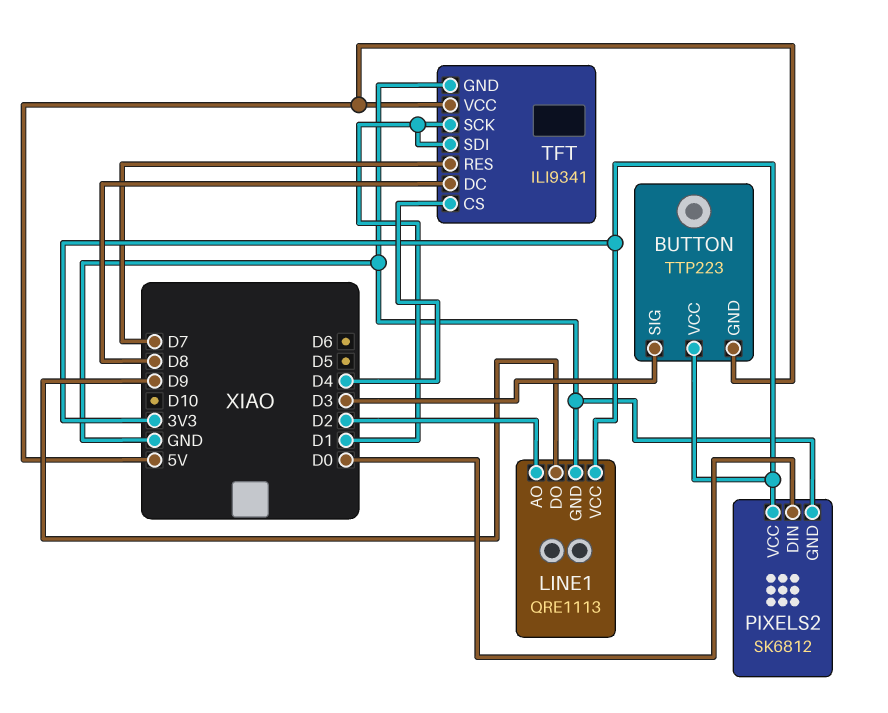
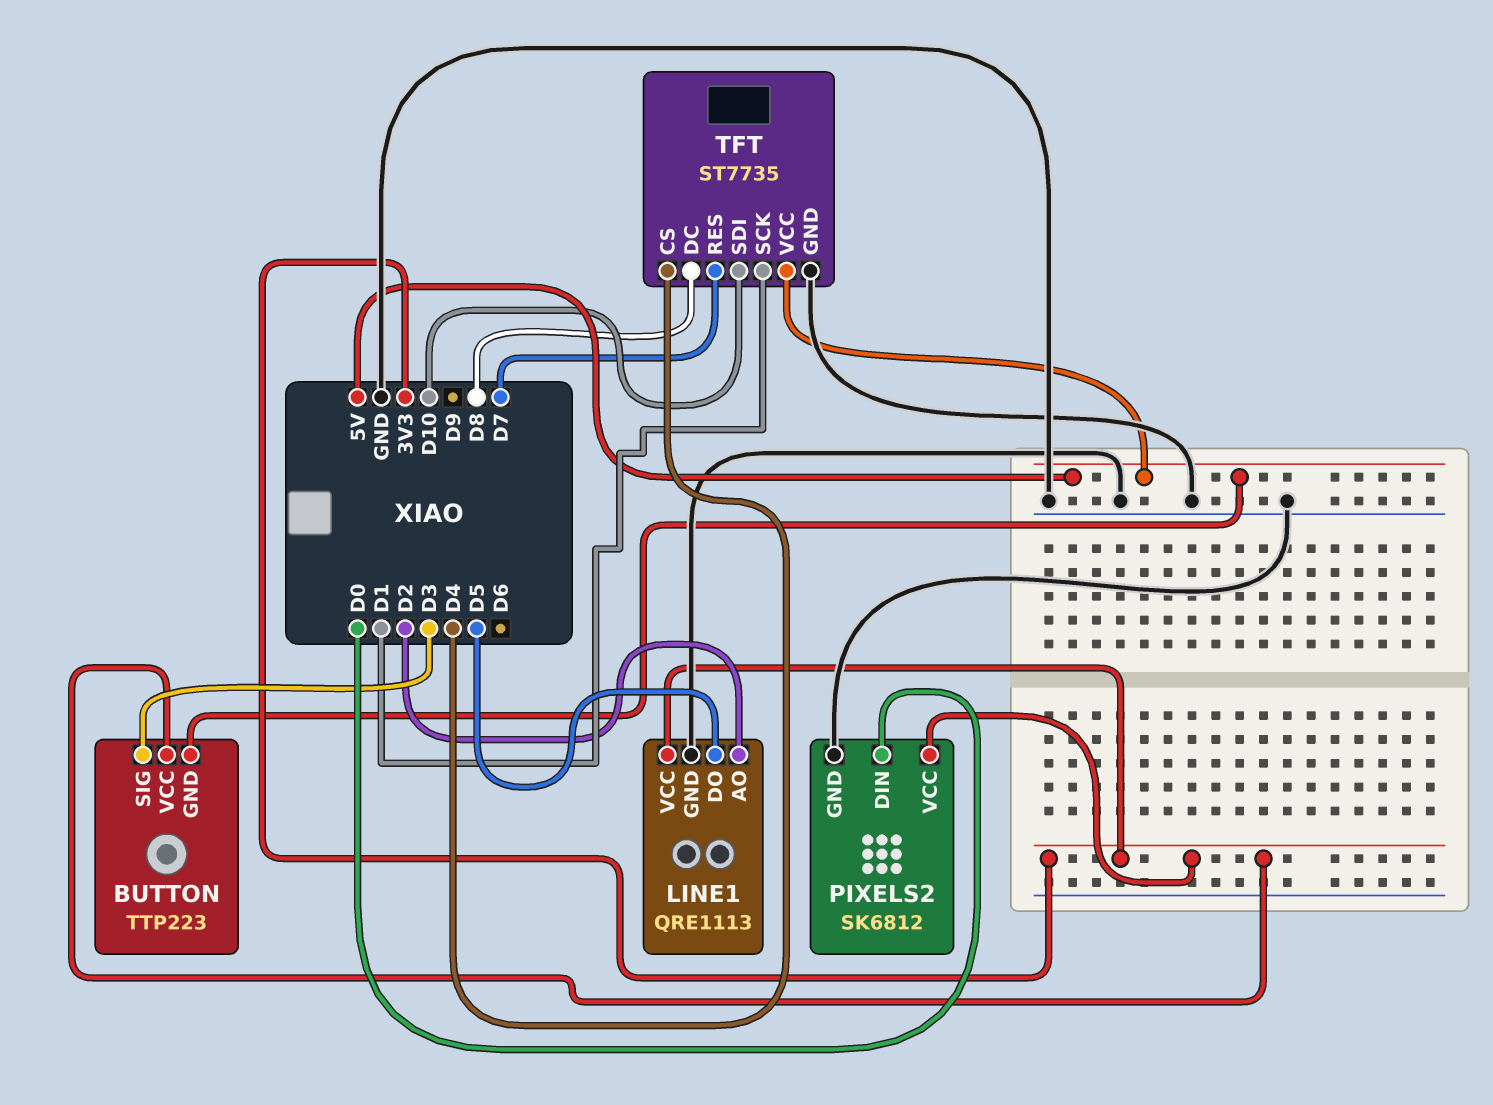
LINE1 pin DO: D9 -> D5
TFT: ILI9341 -> ST7735
TFT pin SDI: D1 -> D10

